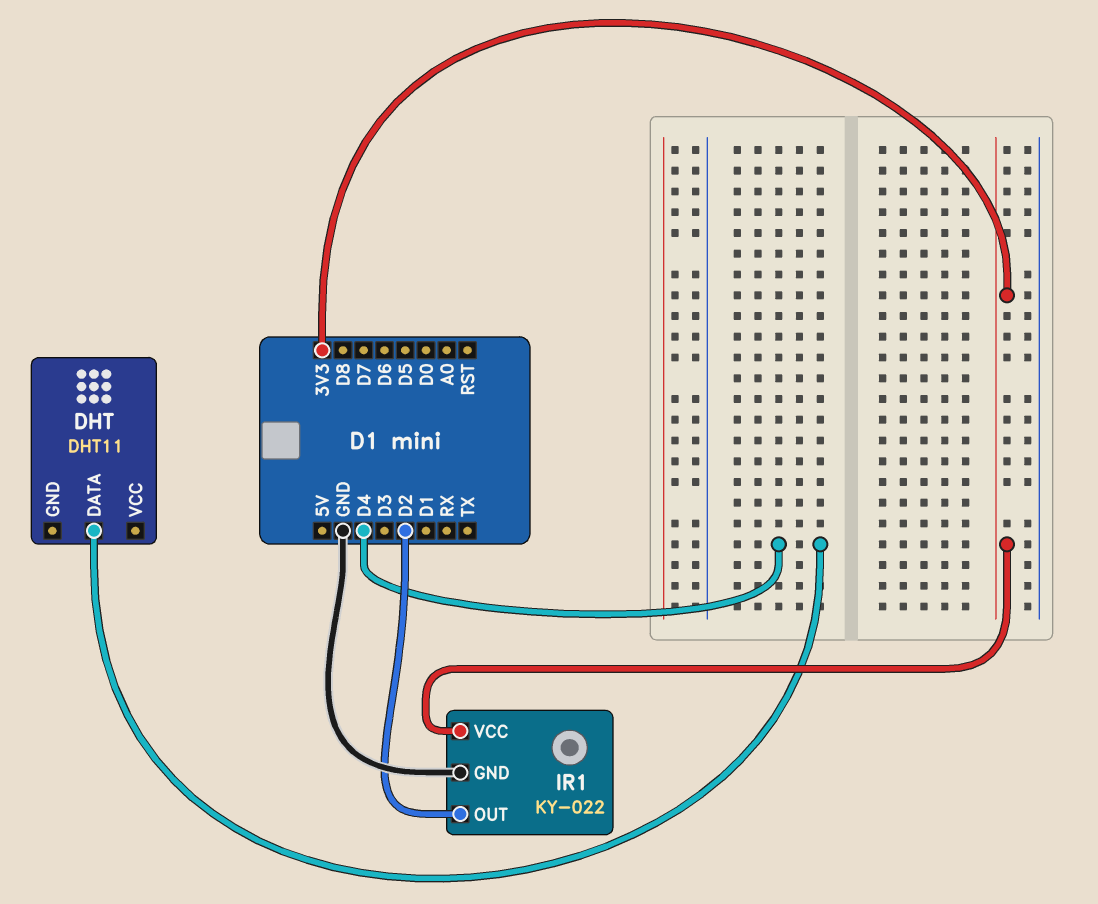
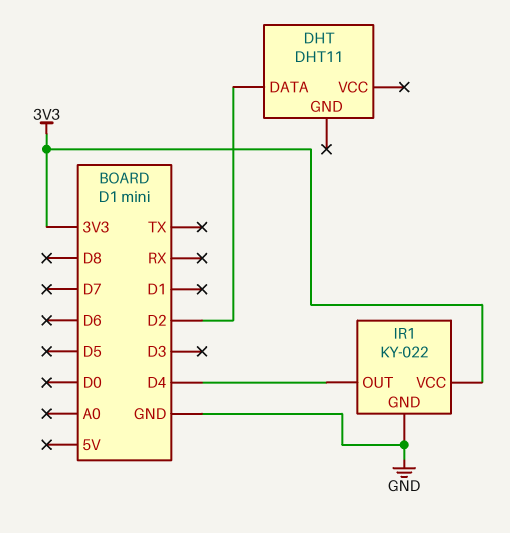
DHT pin DATA: D4 -> D2
IR1 pin OUT: D2 -> D4

